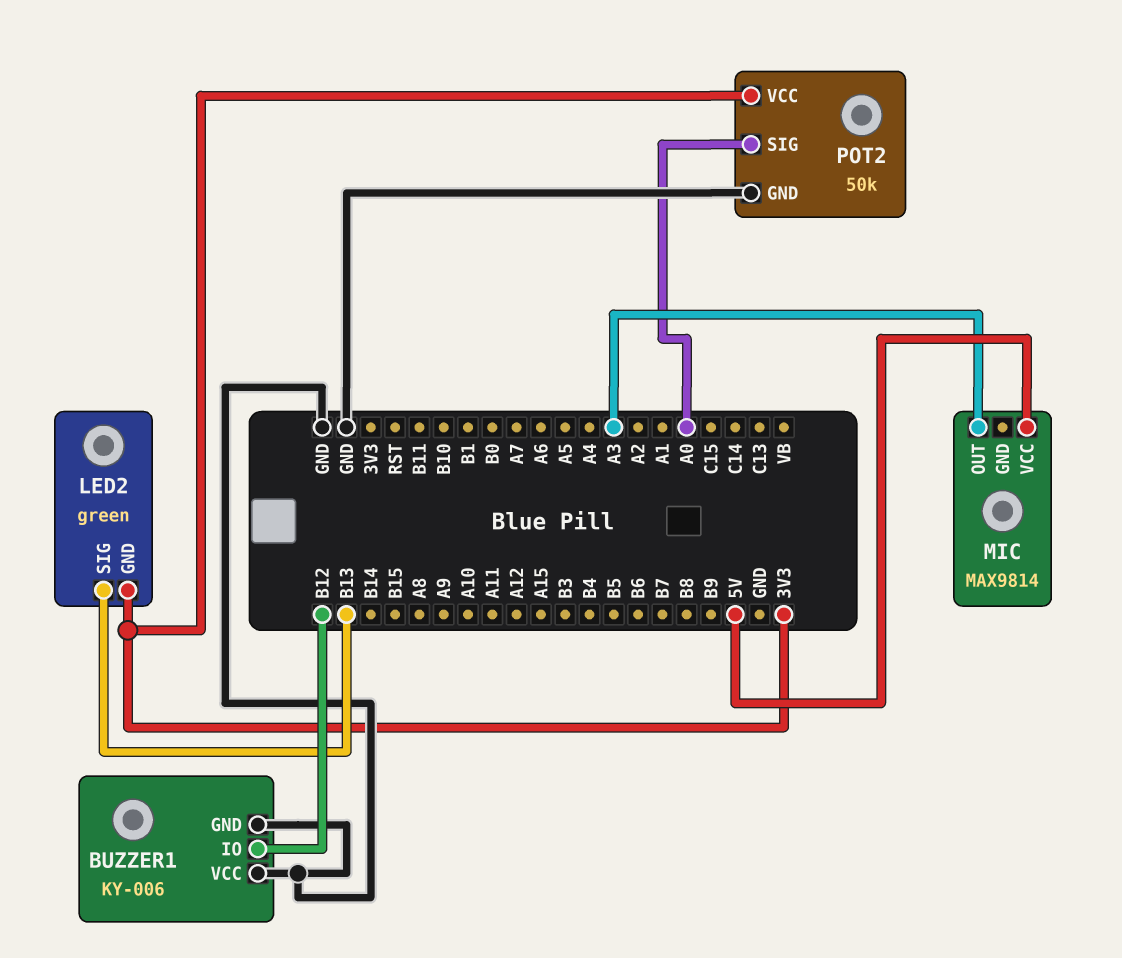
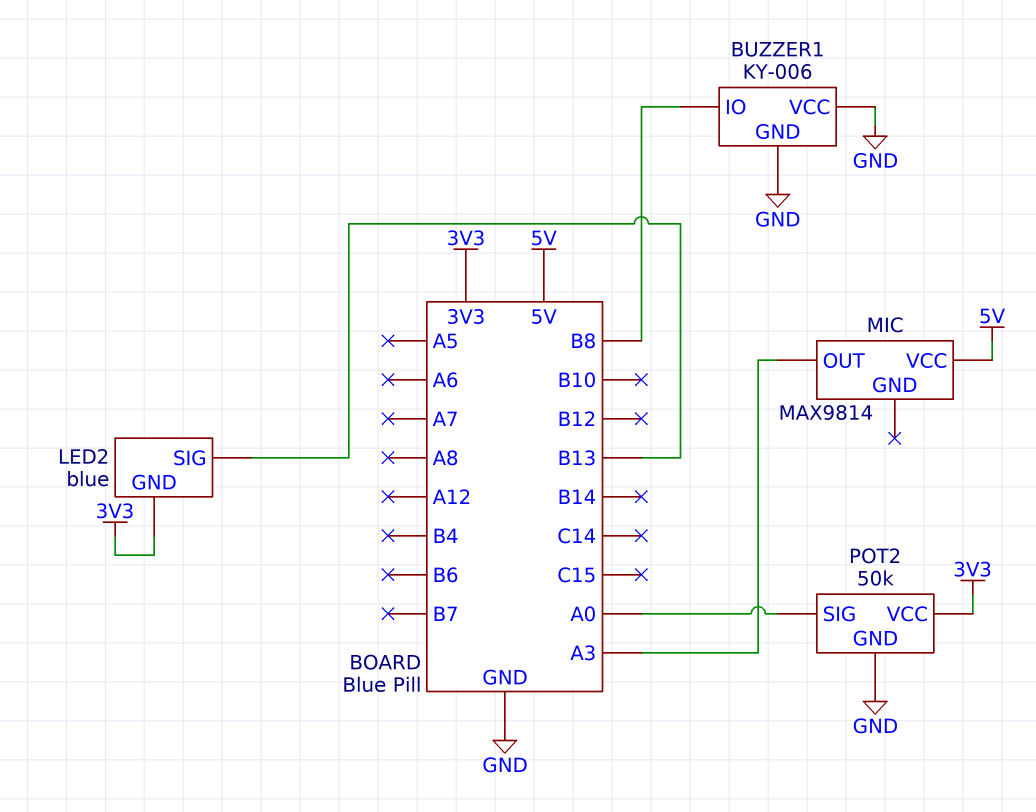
BUZZER1 pin IO: B12 -> B8
LED2: green -> blue

